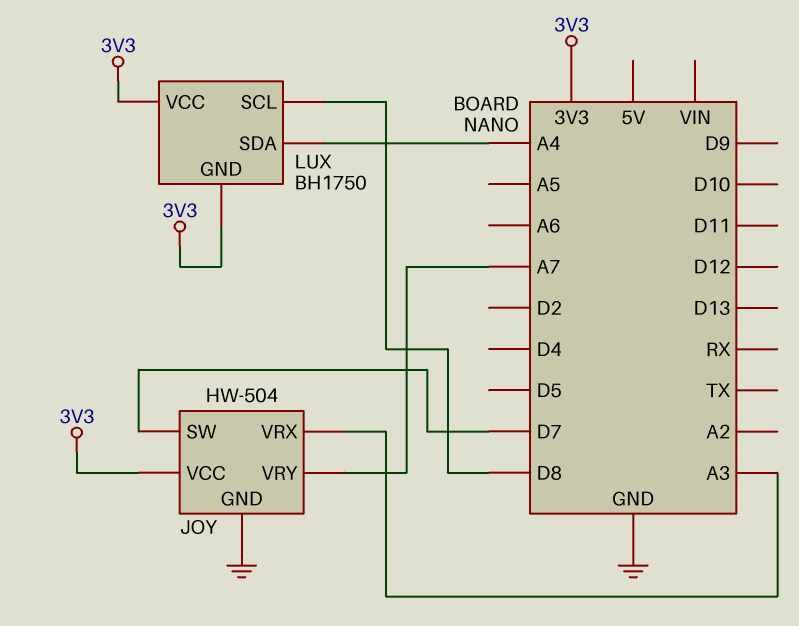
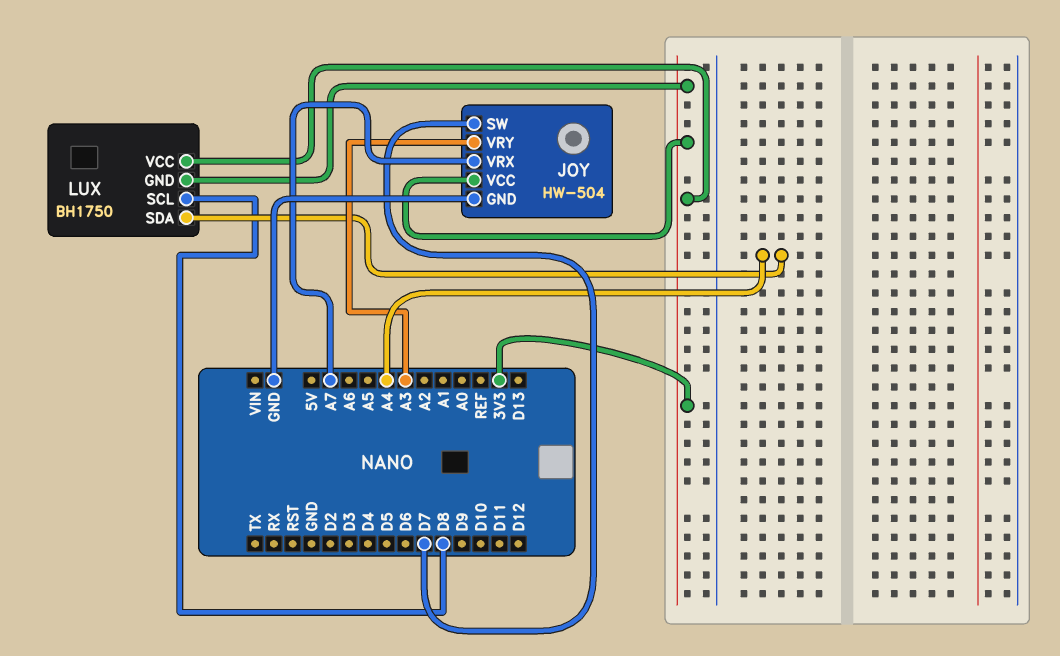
JOY pin VRX: A3 -> A7
JOY pin VRY: A7 -> A3

